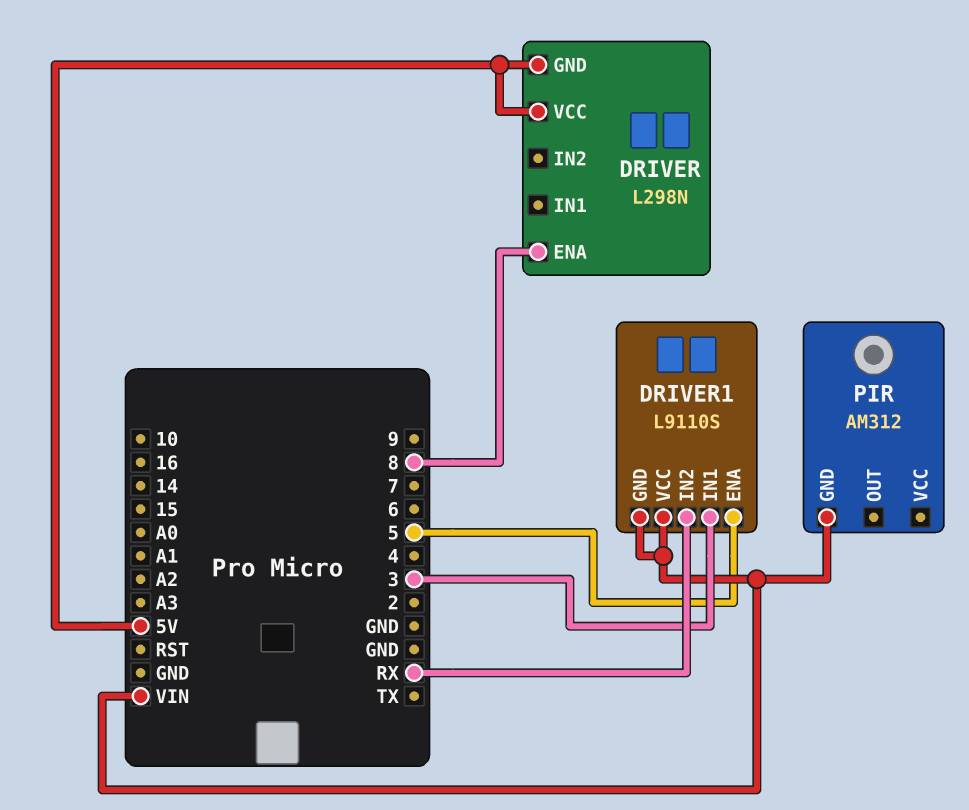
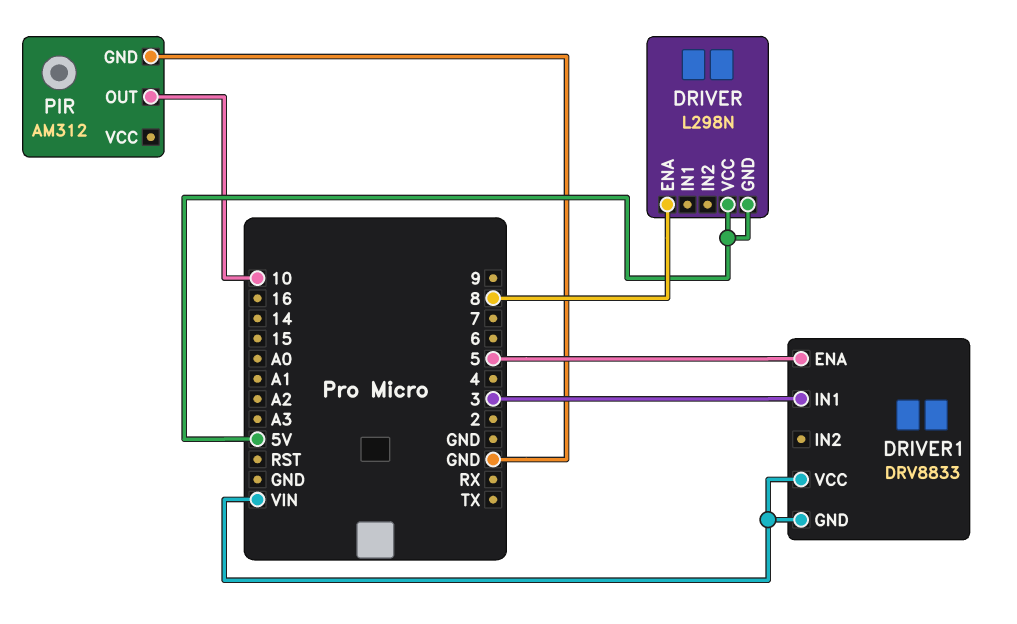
DRIVER1: L9110S -> DRV8833
DRIVER1 pin IN2: RX -> none
PIR pin GND: VIN -> GND
PIR pin OUT: none -> 10

